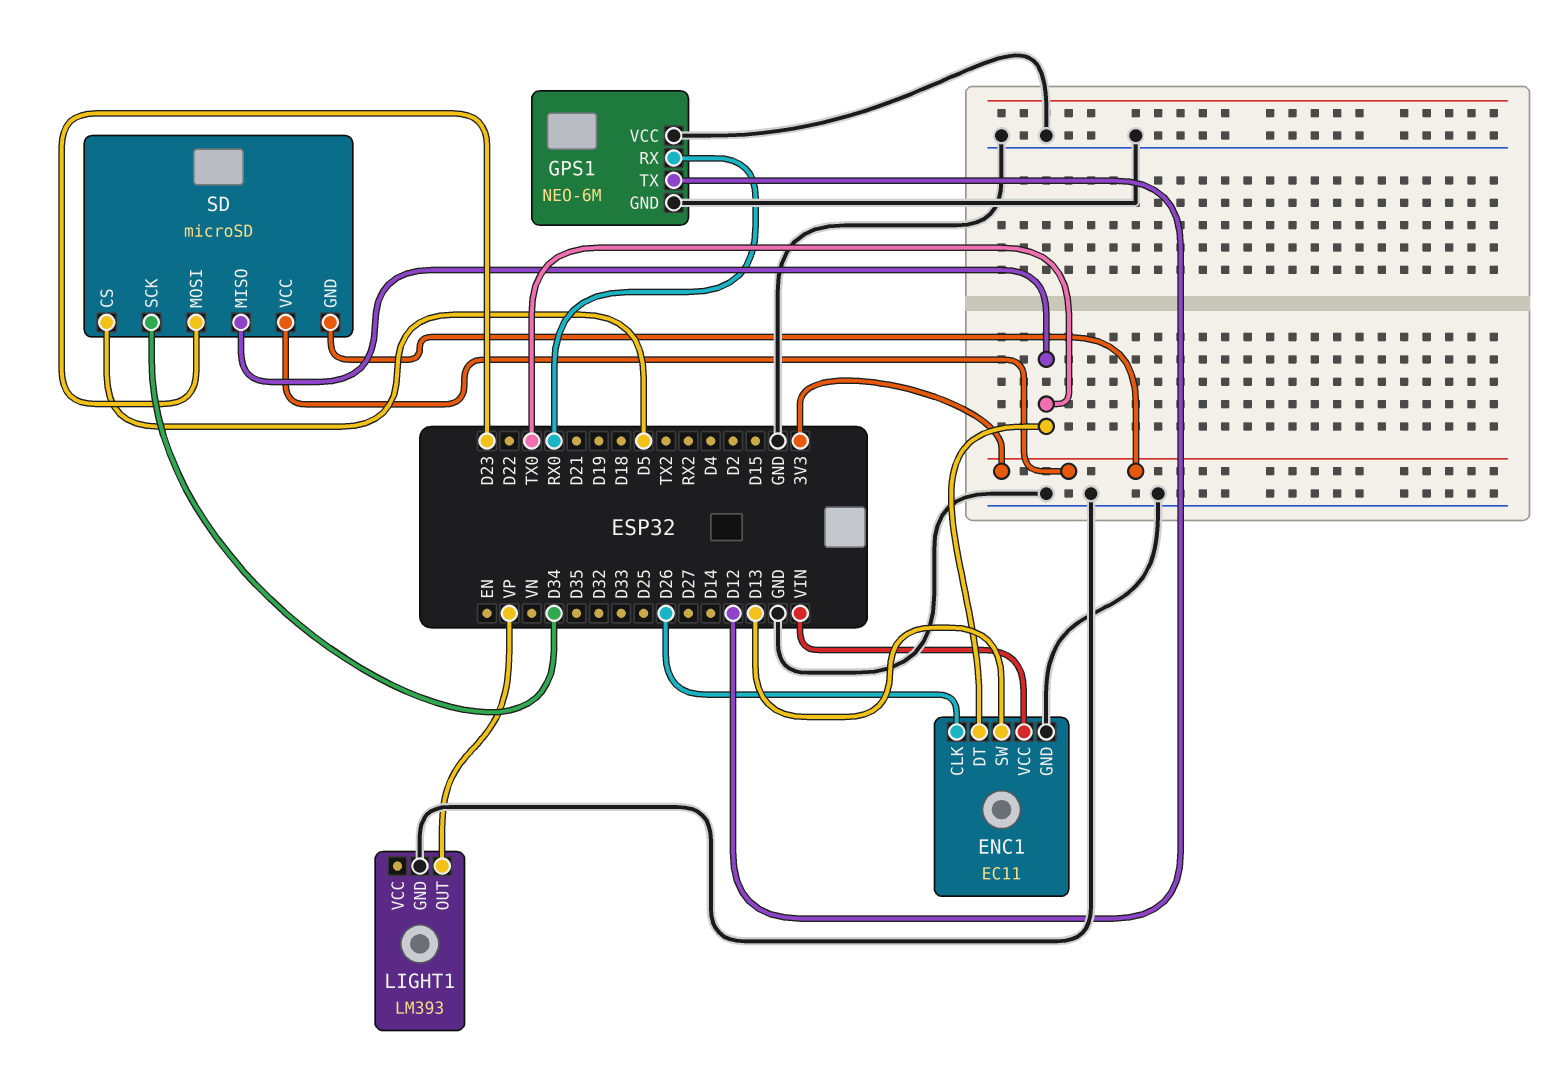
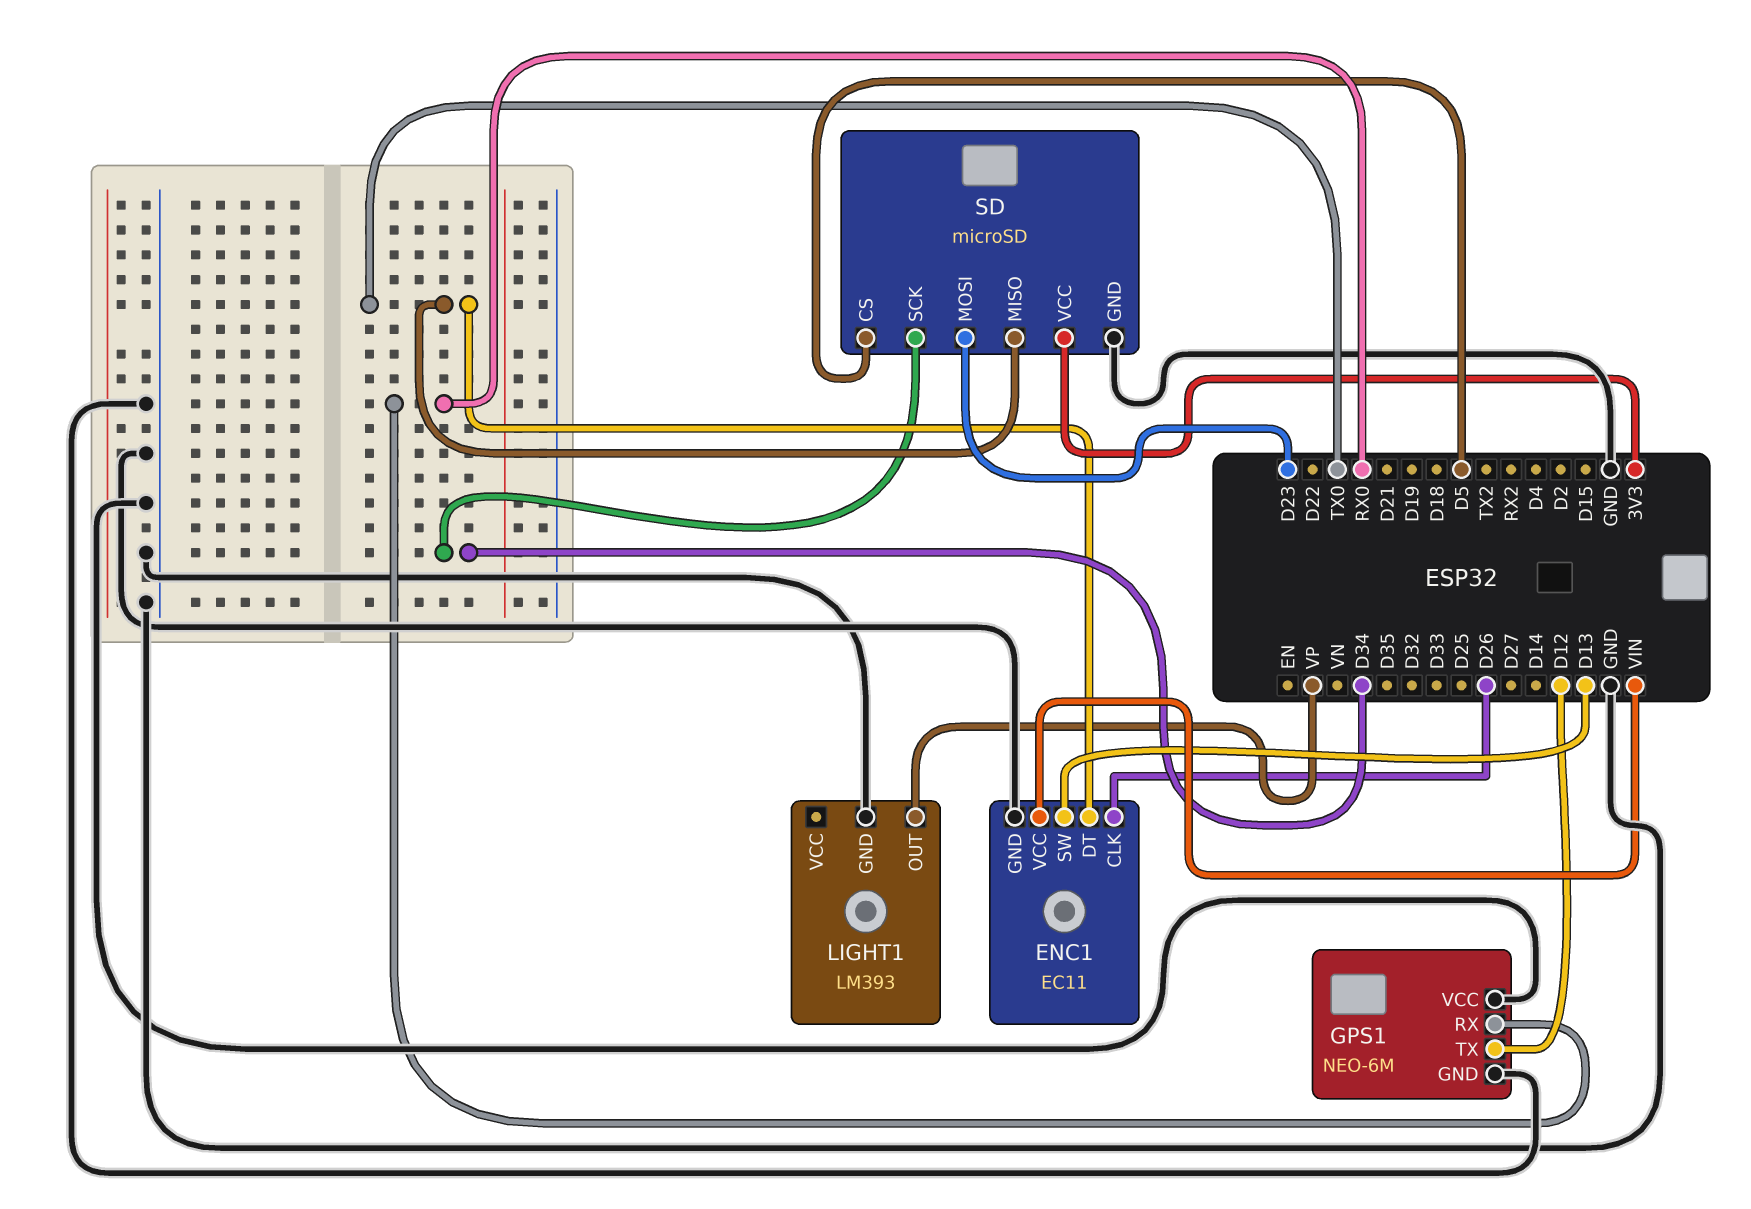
SD pin GND: 3V3 -> GND

